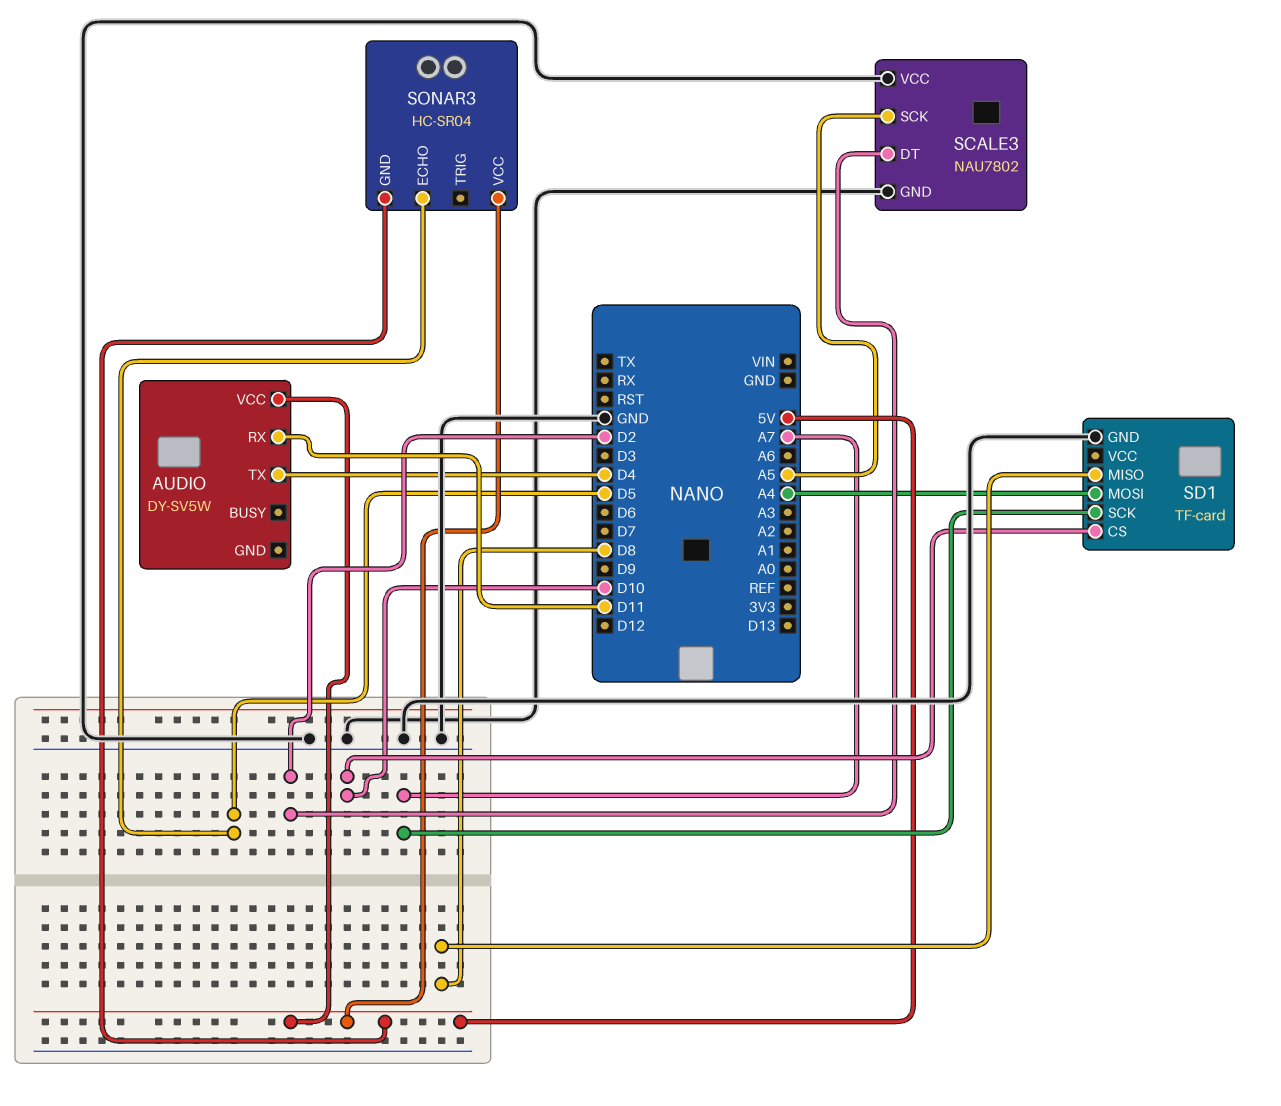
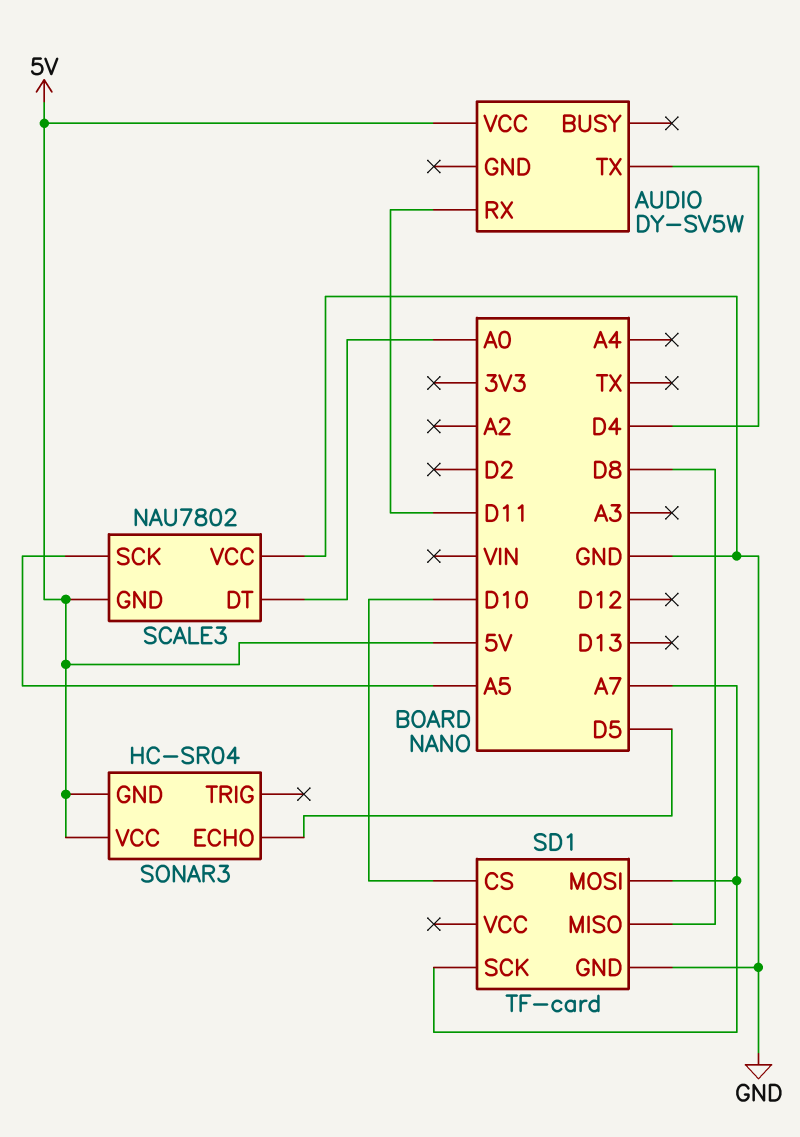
SCALE3 pin DT: D2 -> A0
SCALE3 pin GND: GND -> 5V
SD1 pin MOSI: A4 -> A7

